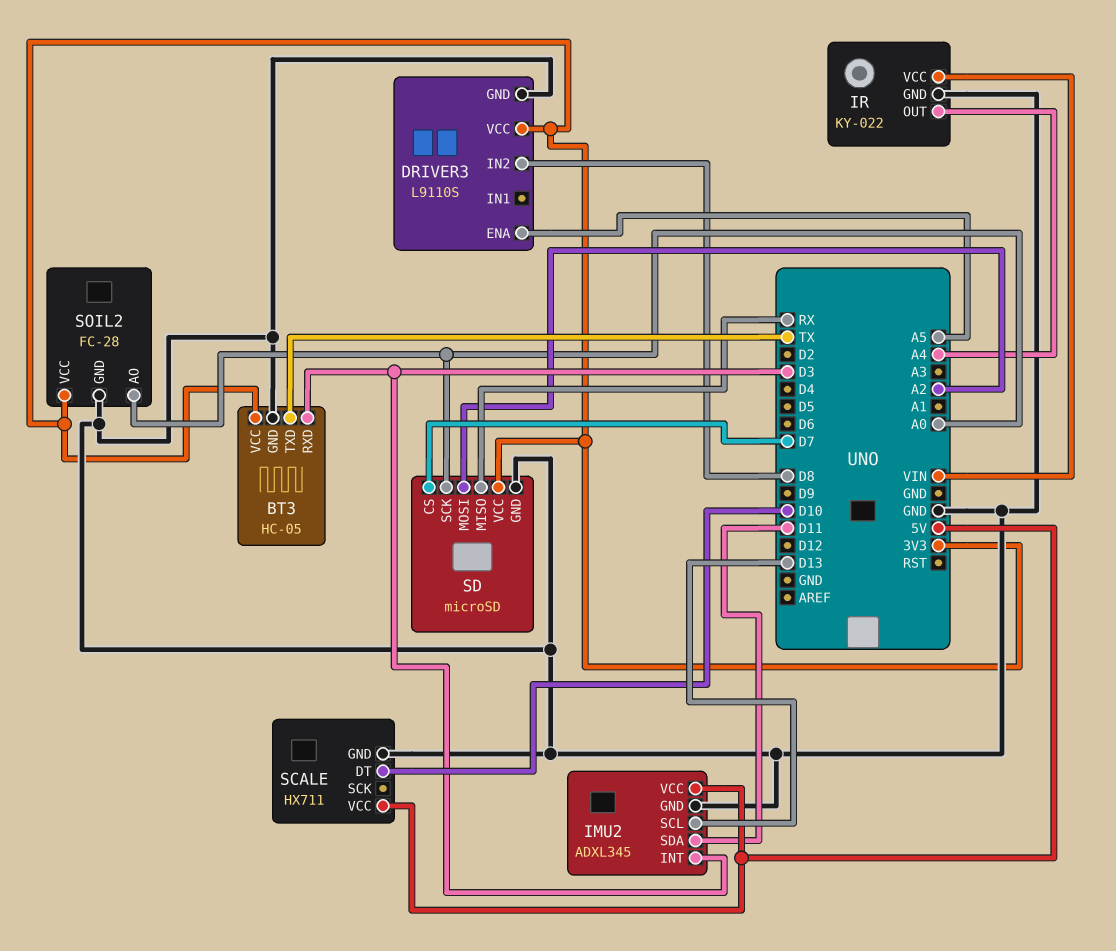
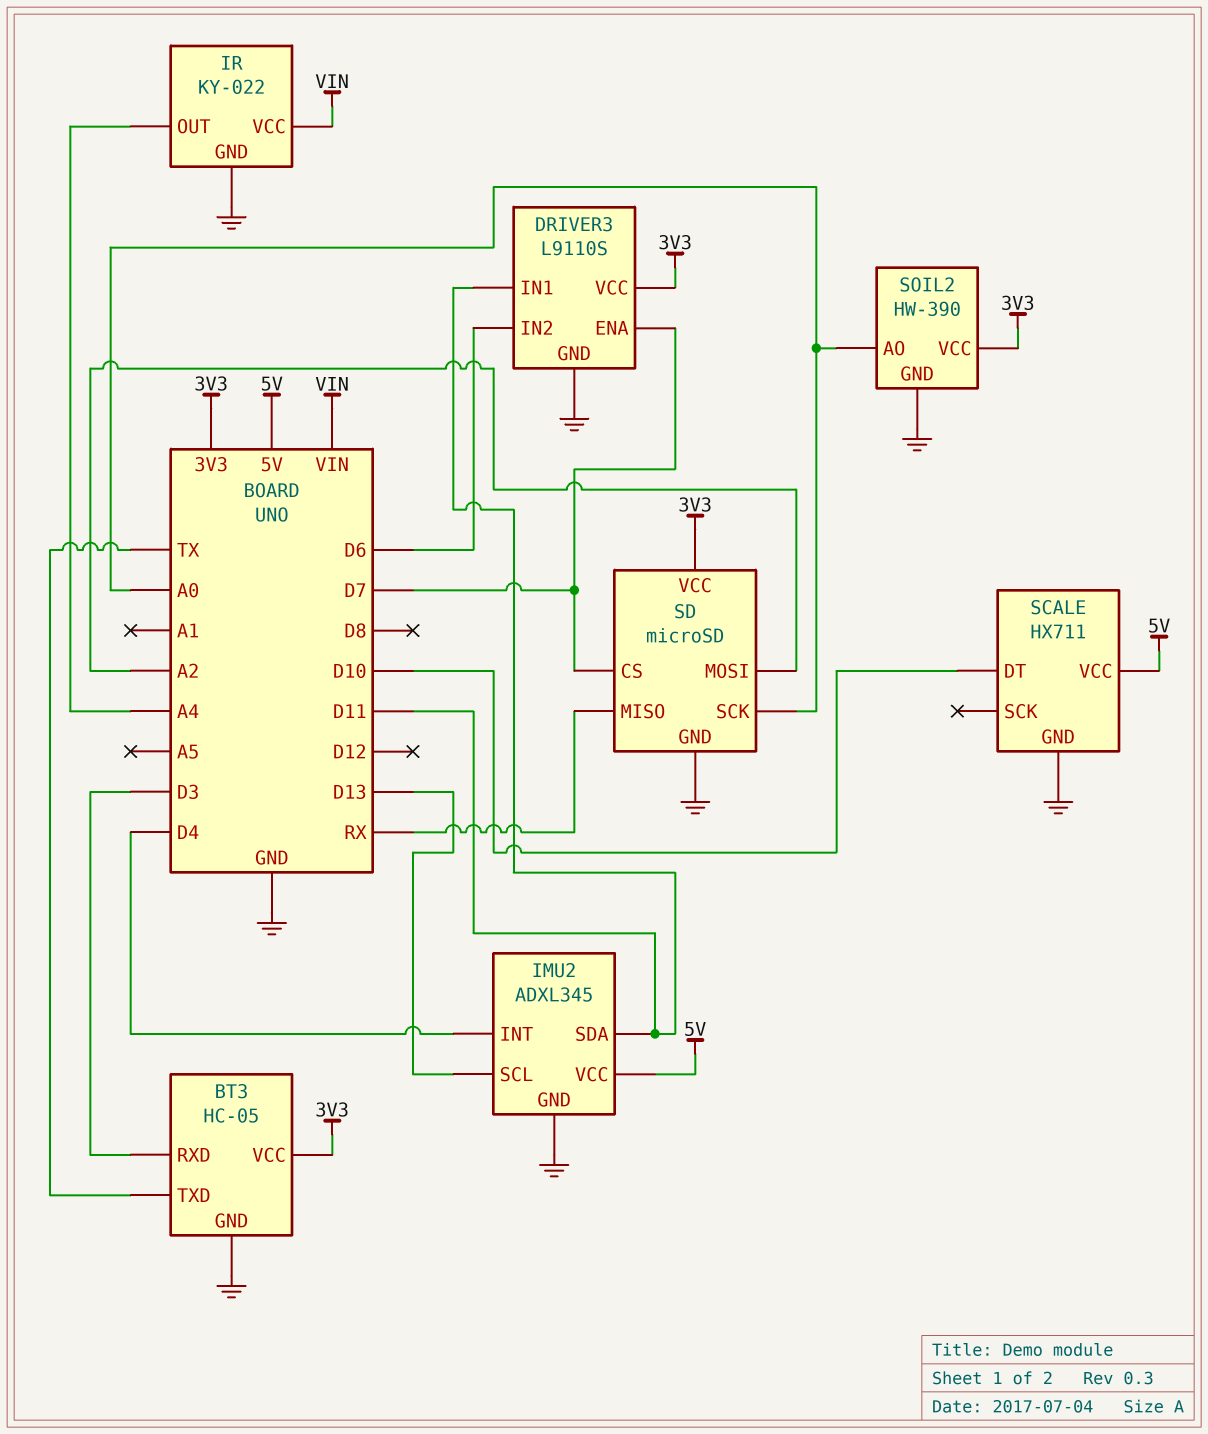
DRIVER3 pin ENA: A5 -> D7
DRIVER3 pin IN1: none -> D11
DRIVER3 pin IN2: D8 -> D6
IMU2 pin INT: D3 -> D4
SOIL2: FC-28 -> HW-390

